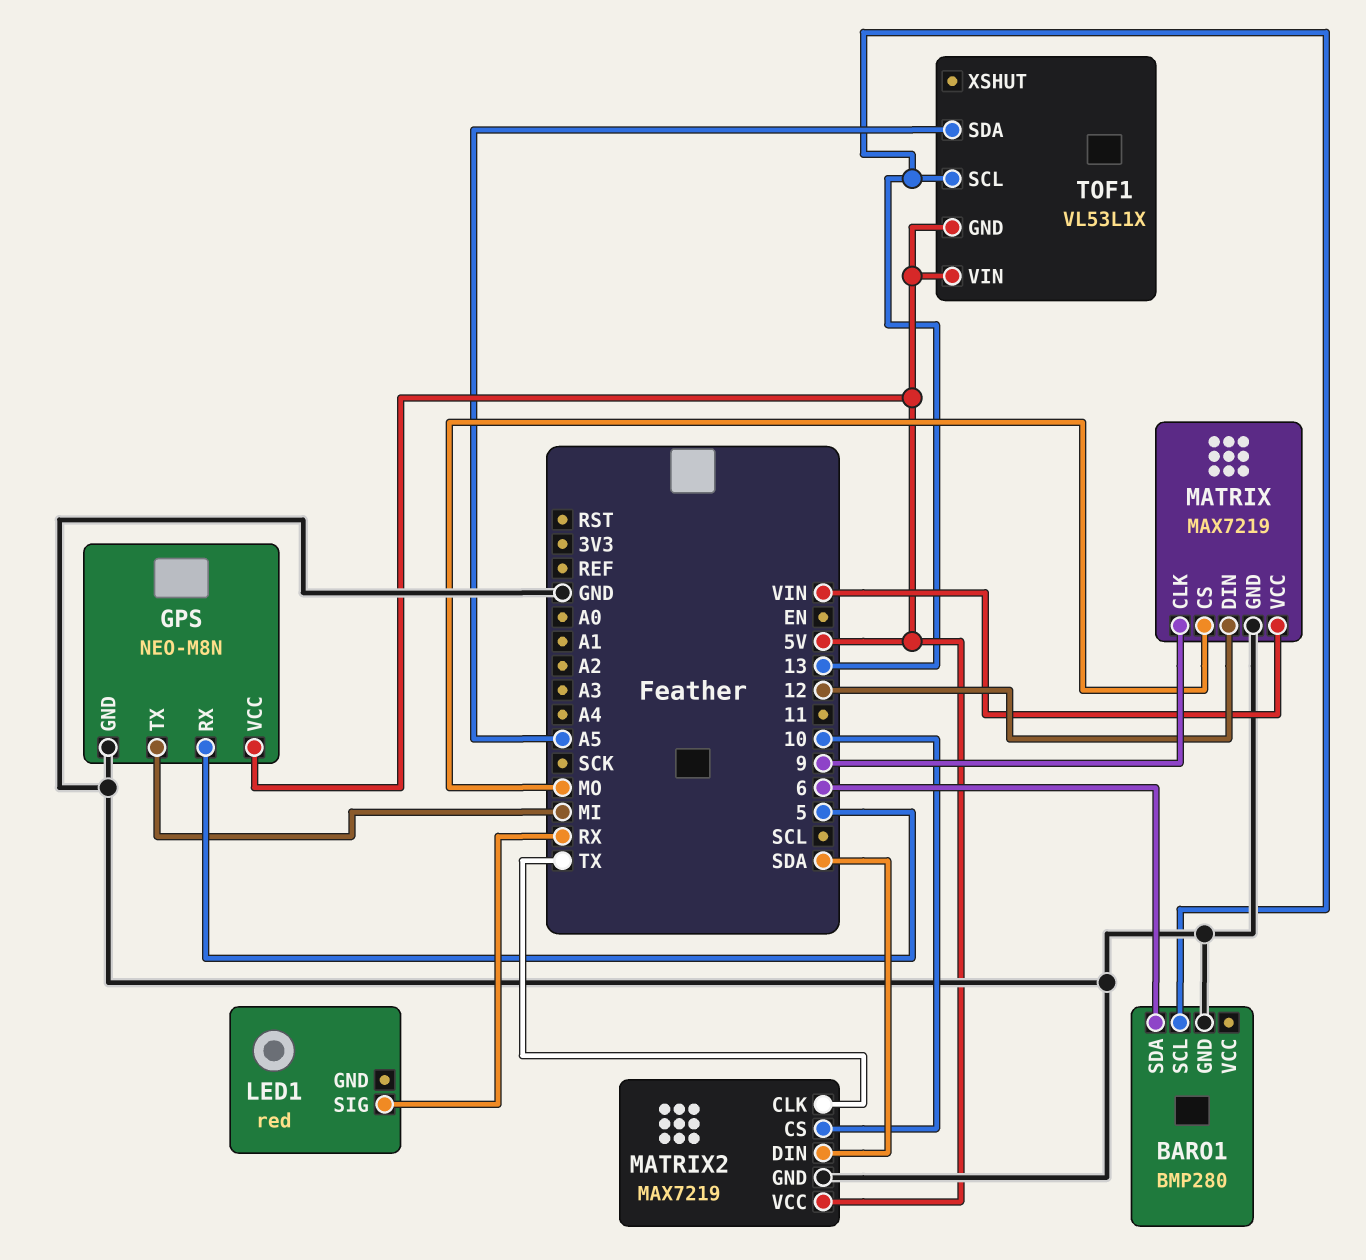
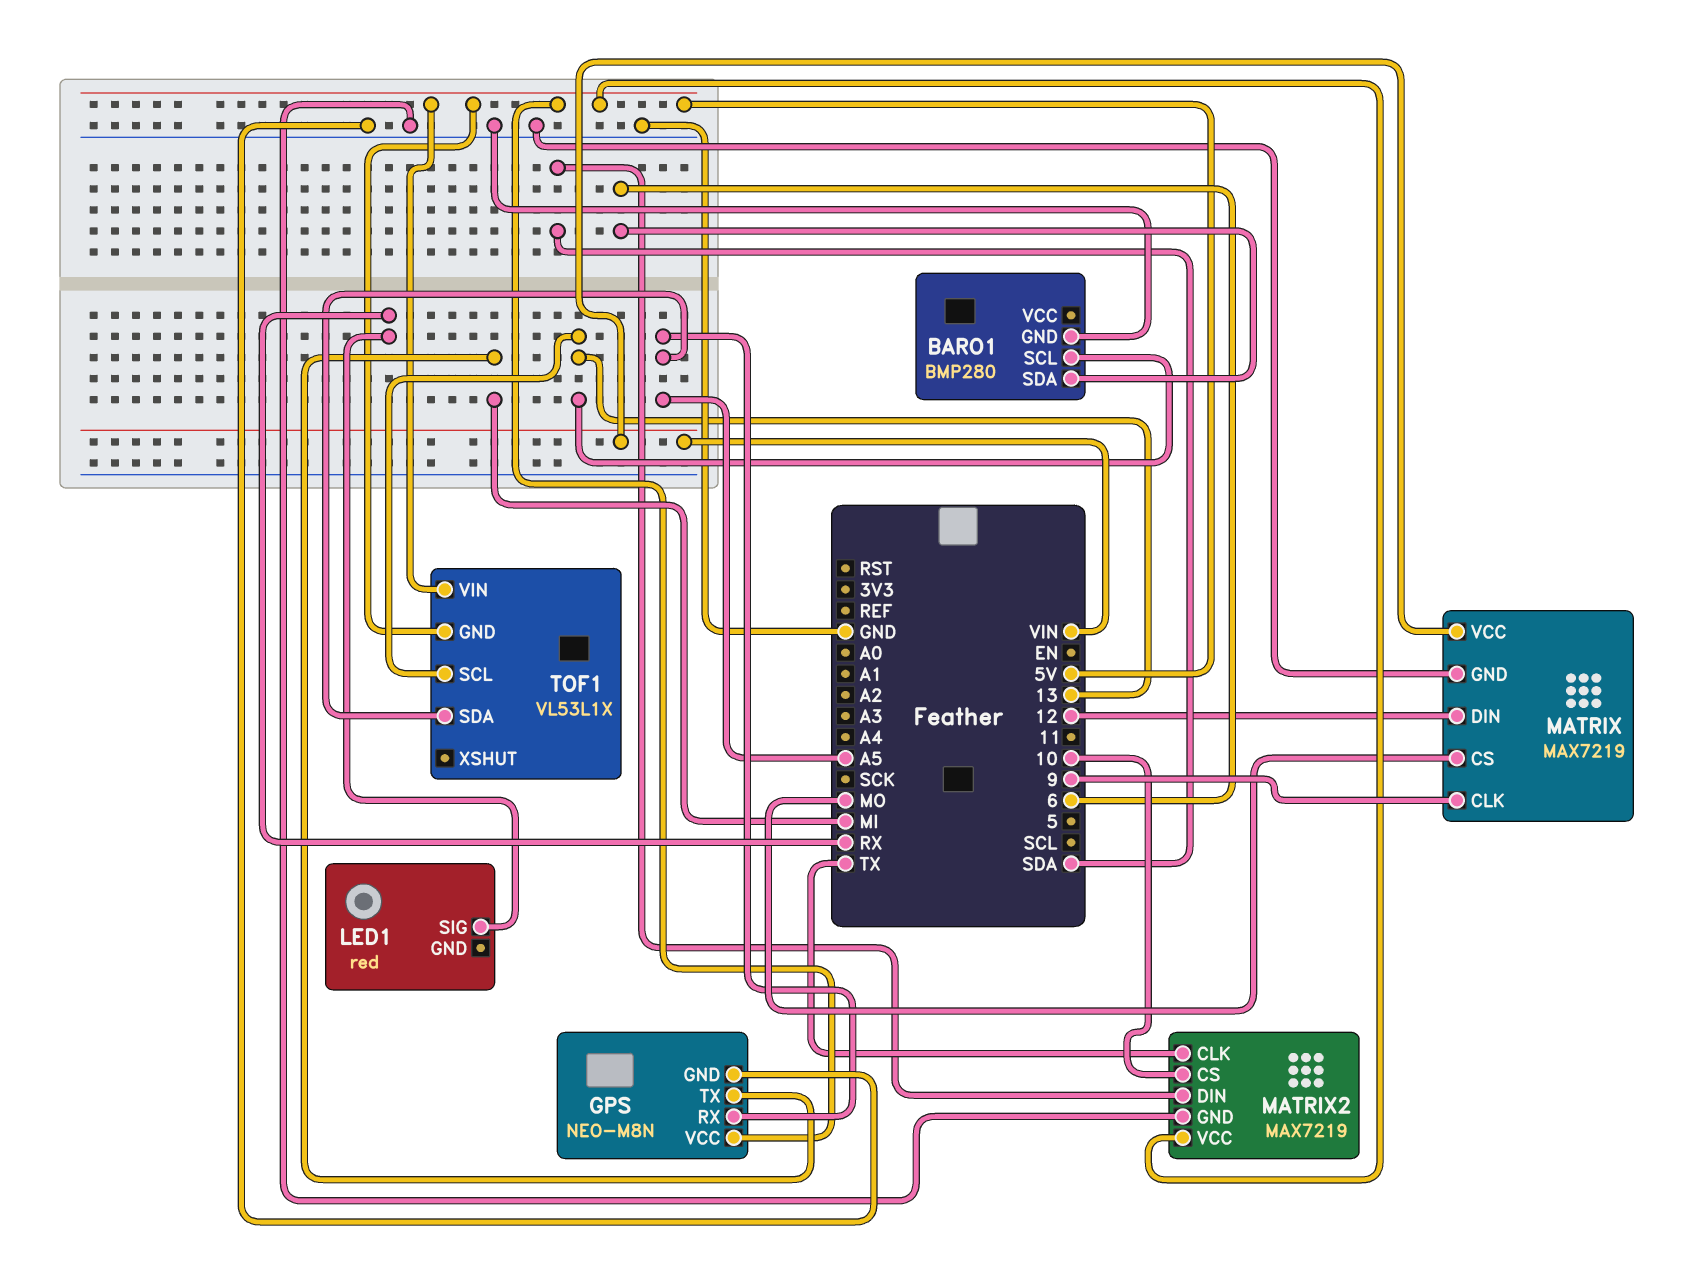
GPS pin RX: 5 -> A5

